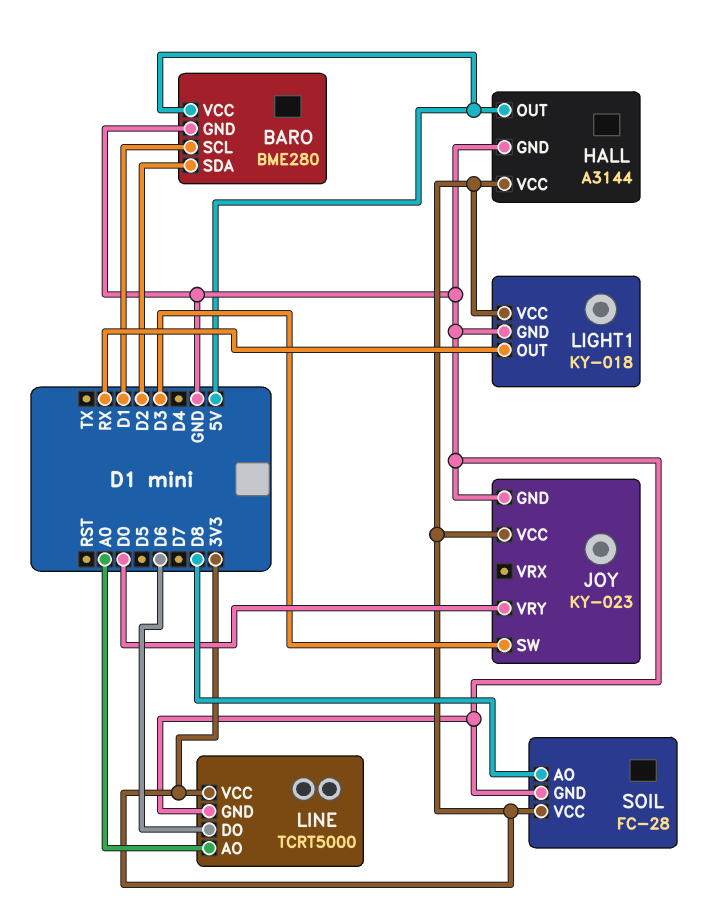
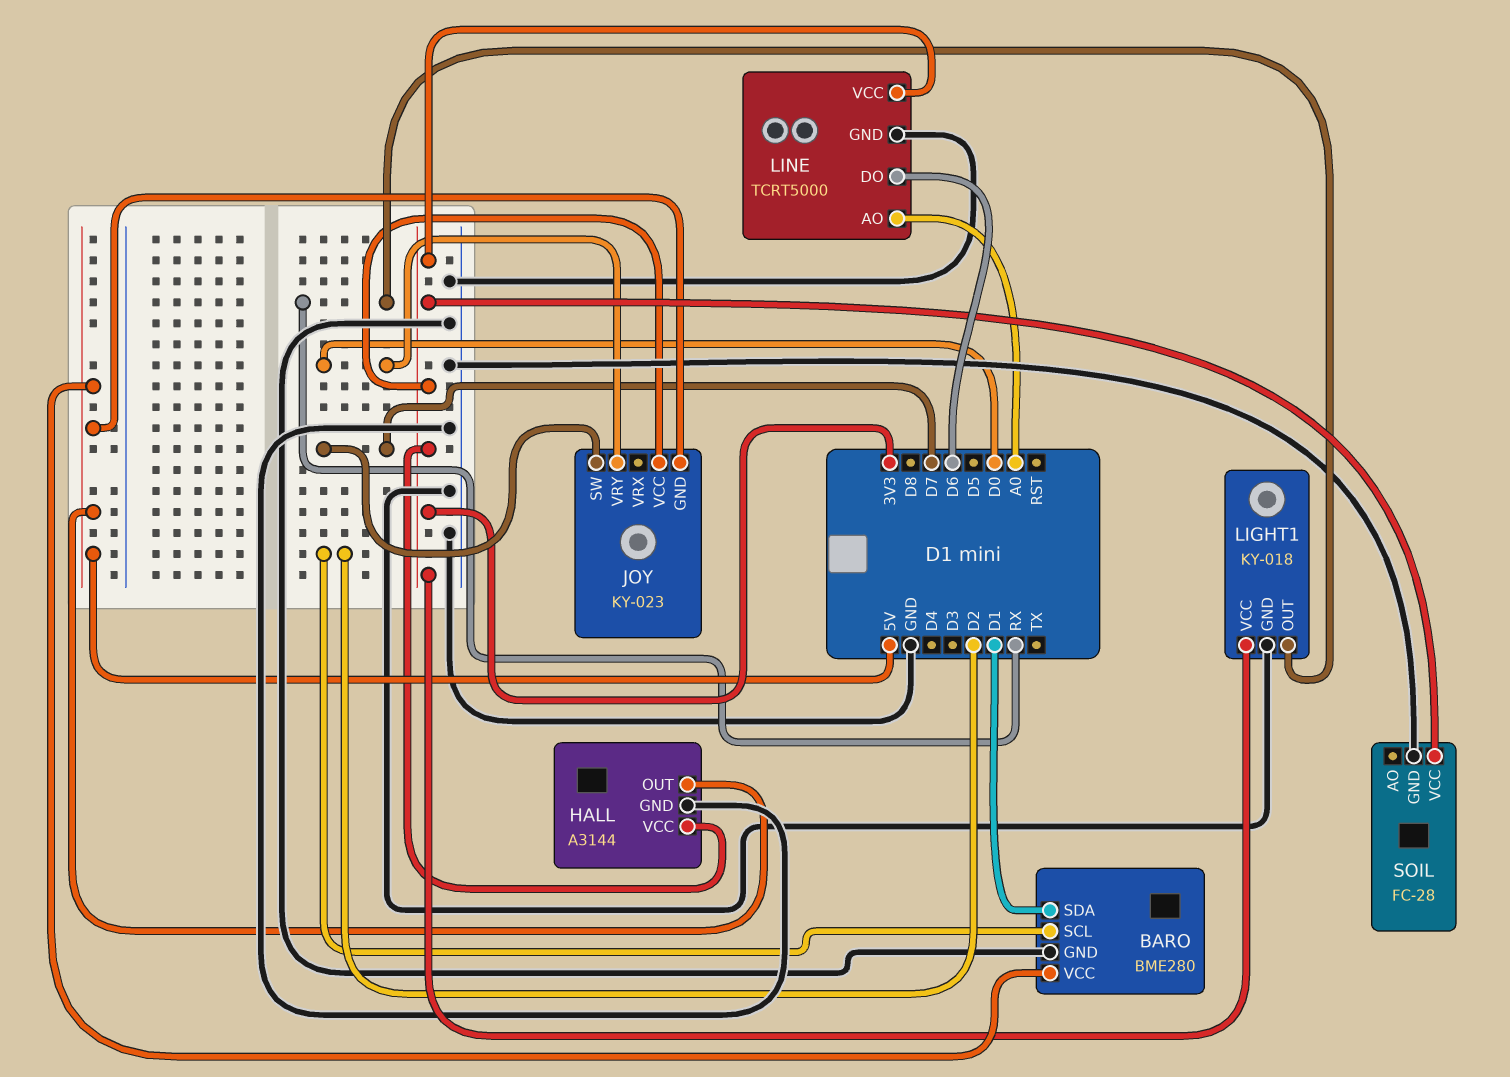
BARO pin SCL: D1 -> D2
BARO pin SDA: D2 -> D1
JOY pin GND: GND -> 5V
JOY pin SW: D3 -> D7
SOIL pin AO: D8 -> none

